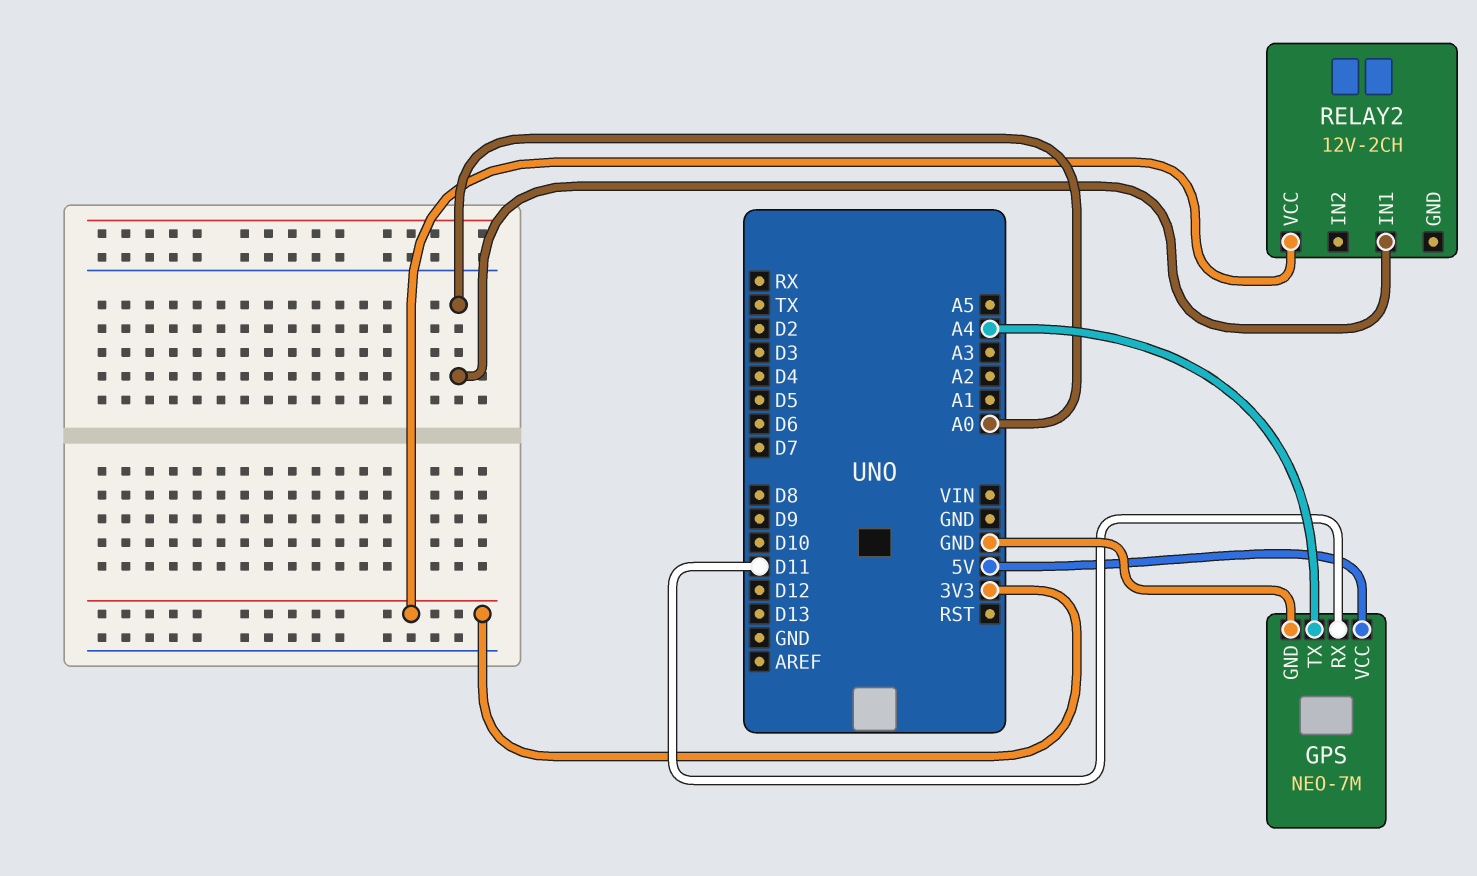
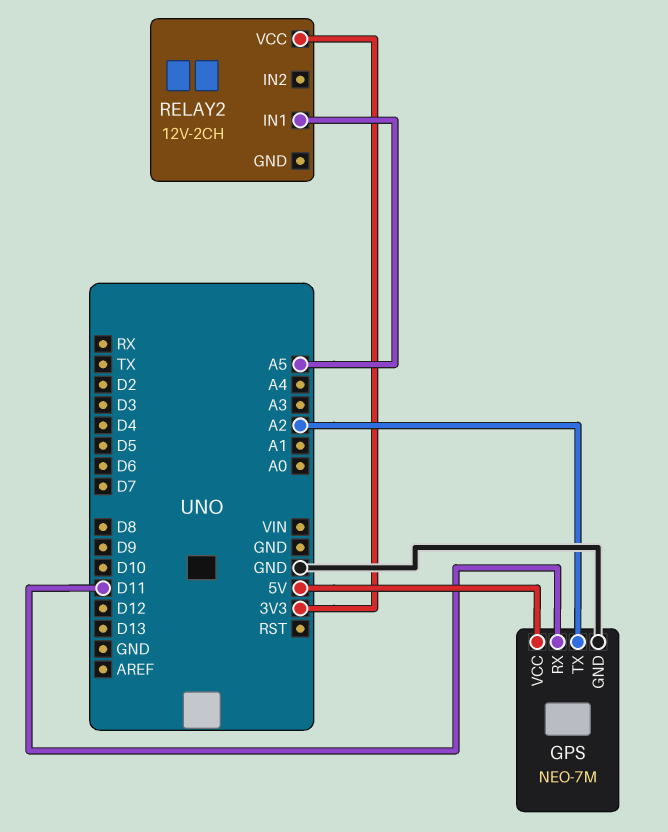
GPS pin TX: A4 -> A2
RELAY2 pin IN1: A0 -> A5

